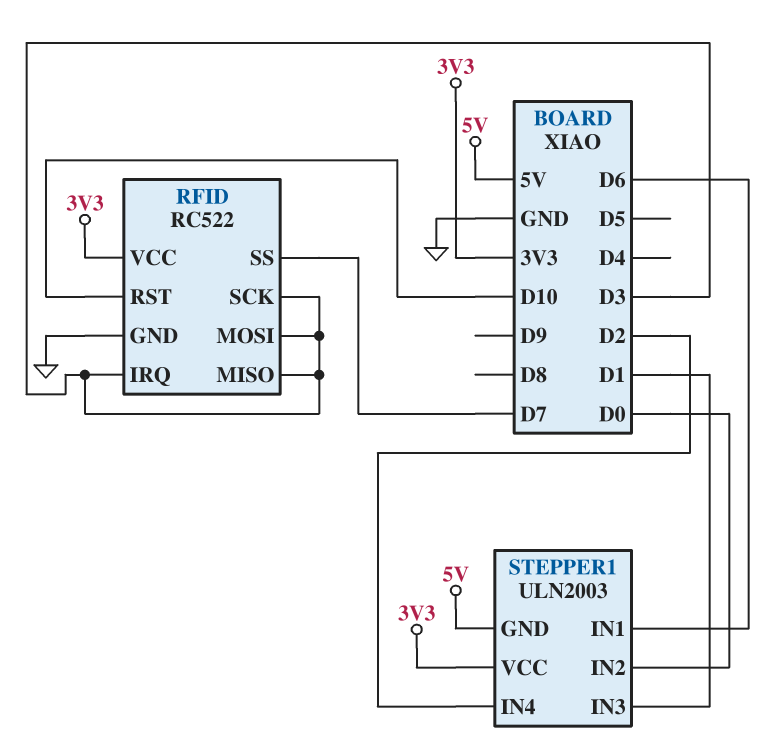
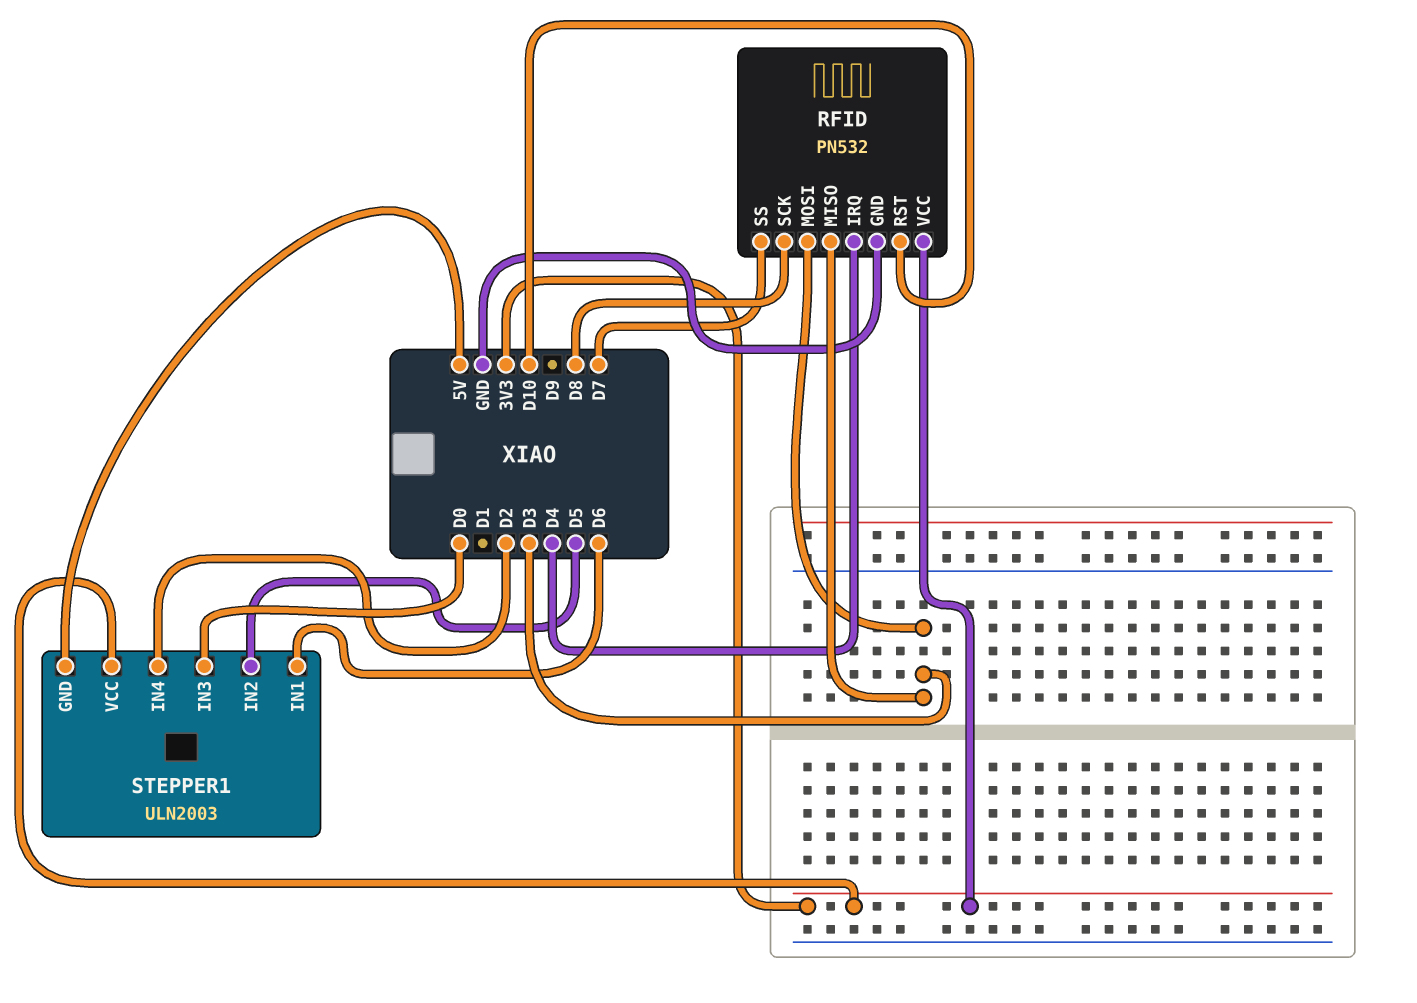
RFID: RC522 -> PN532
RFID pin IRQ: D3 -> D4
RFID pin SCK: D3 -> D8
STEPPER1 pin IN2: D0 -> D5
STEPPER1 pin IN3: D1 -> D0

